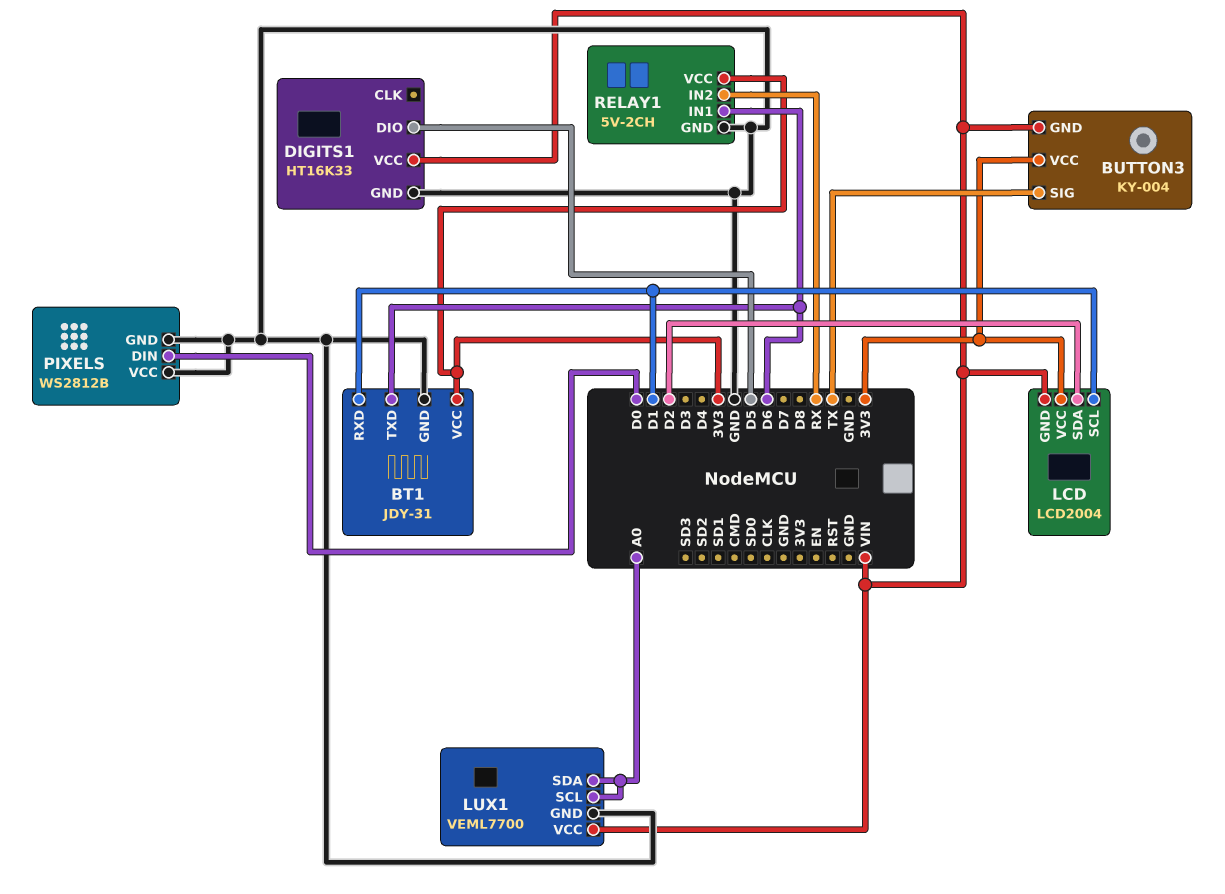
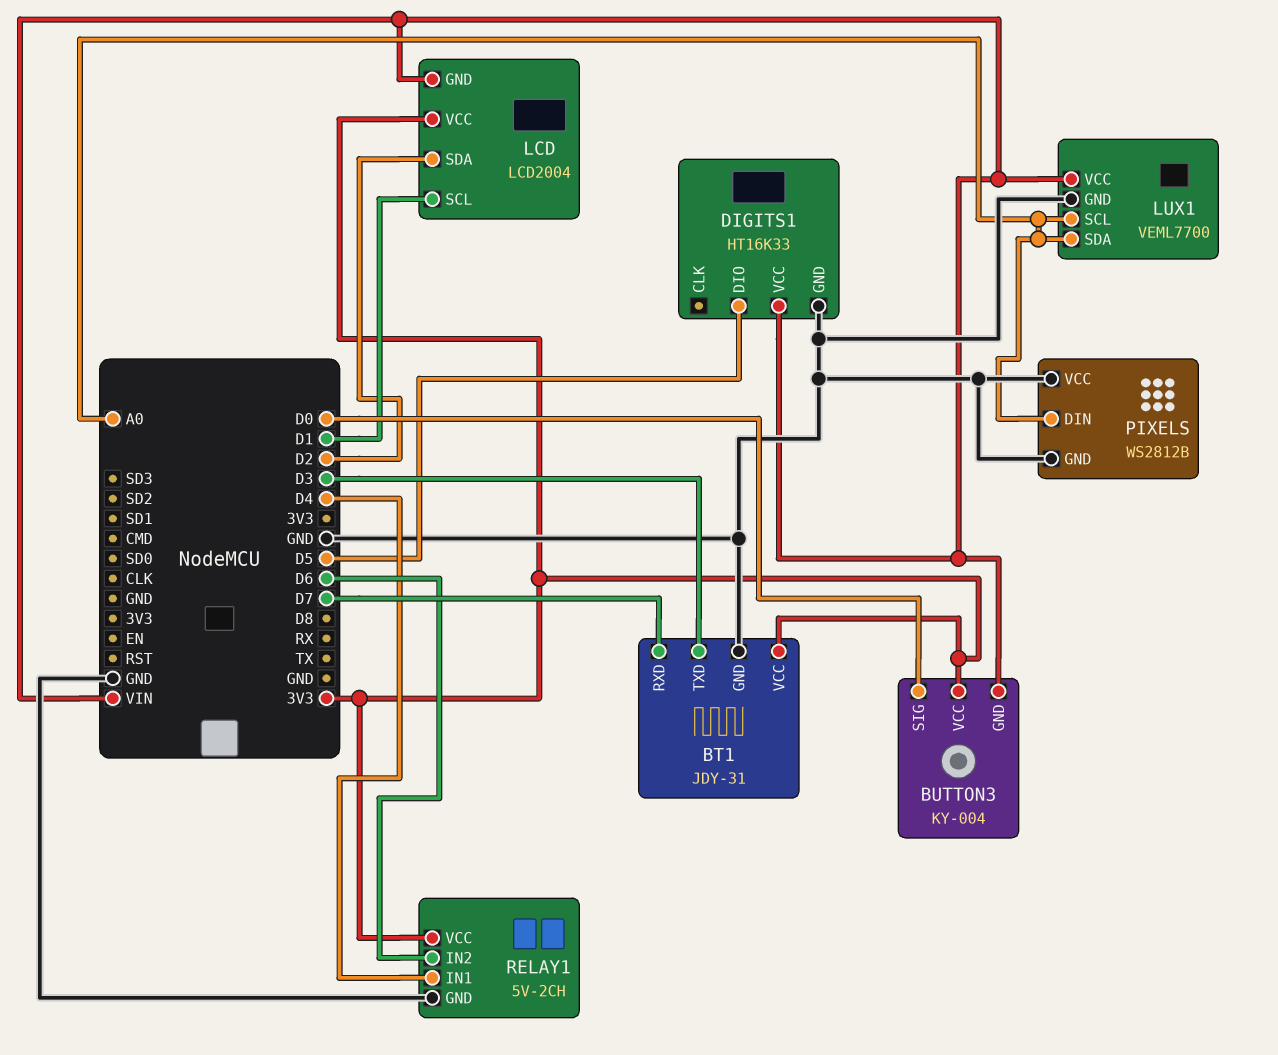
BT1 pin RXD: D1 -> D7
BT1 pin TXD: D6 -> D3
BUTTON3 pin SIG: TX -> D0
PIXELS pin DIN: D0 -> A0
RELAY1 pin IN1: D6 -> D4
RELAY1 pin IN2: RX -> D6

